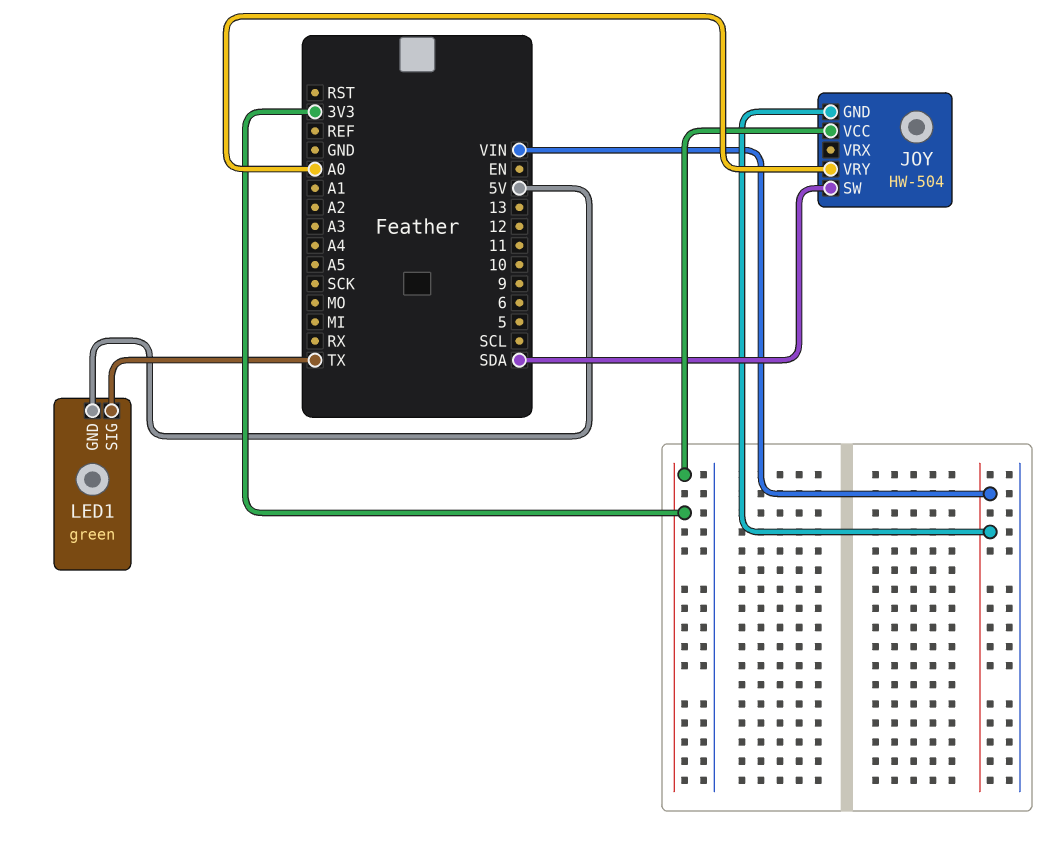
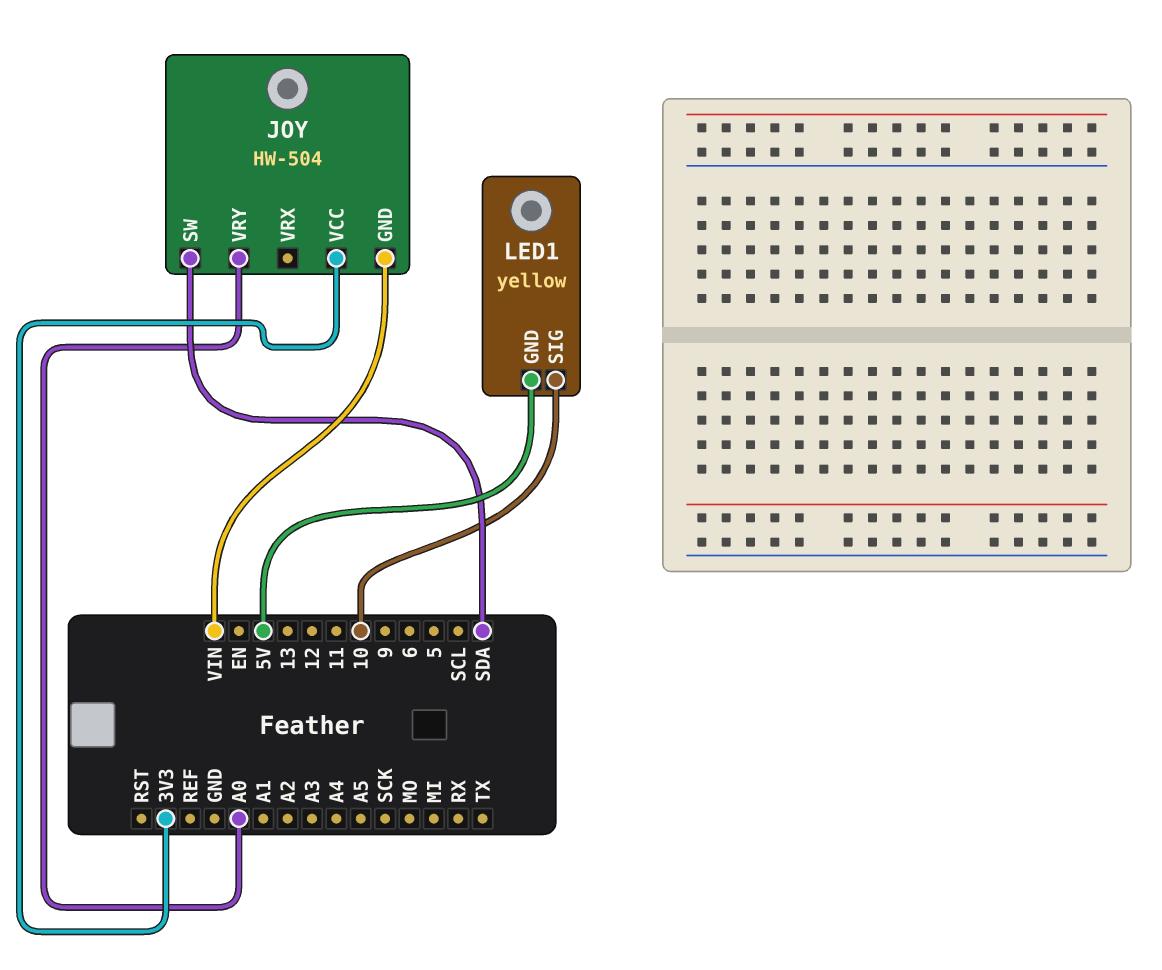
LED1: green -> yellow
LED1 pin SIG: TX -> 10

